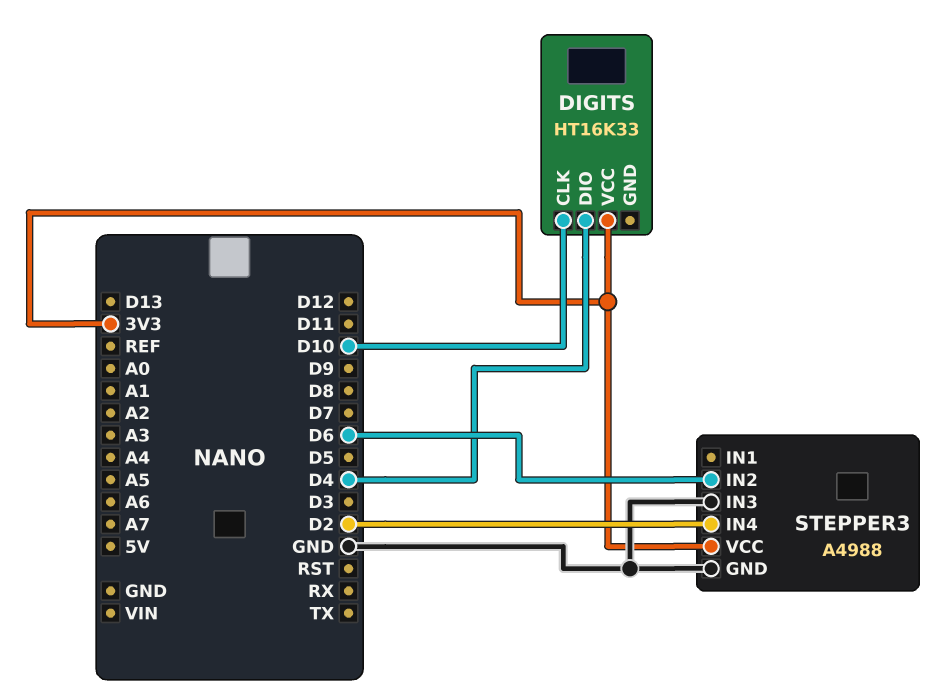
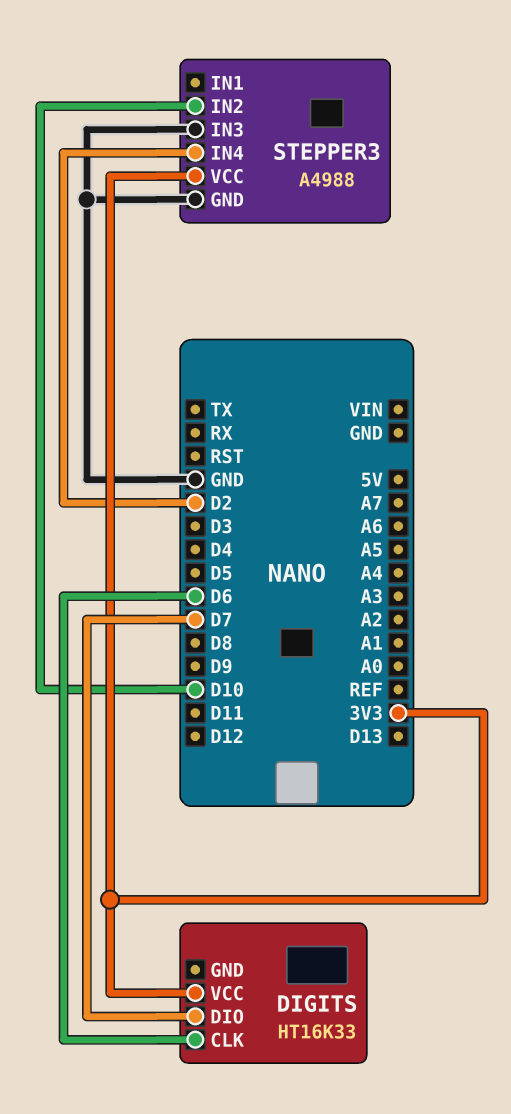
DIGITS pin CLK: D10 -> D6
DIGITS pin DIO: D4 -> D7
STEPPER3 pin IN2: D6 -> D10

